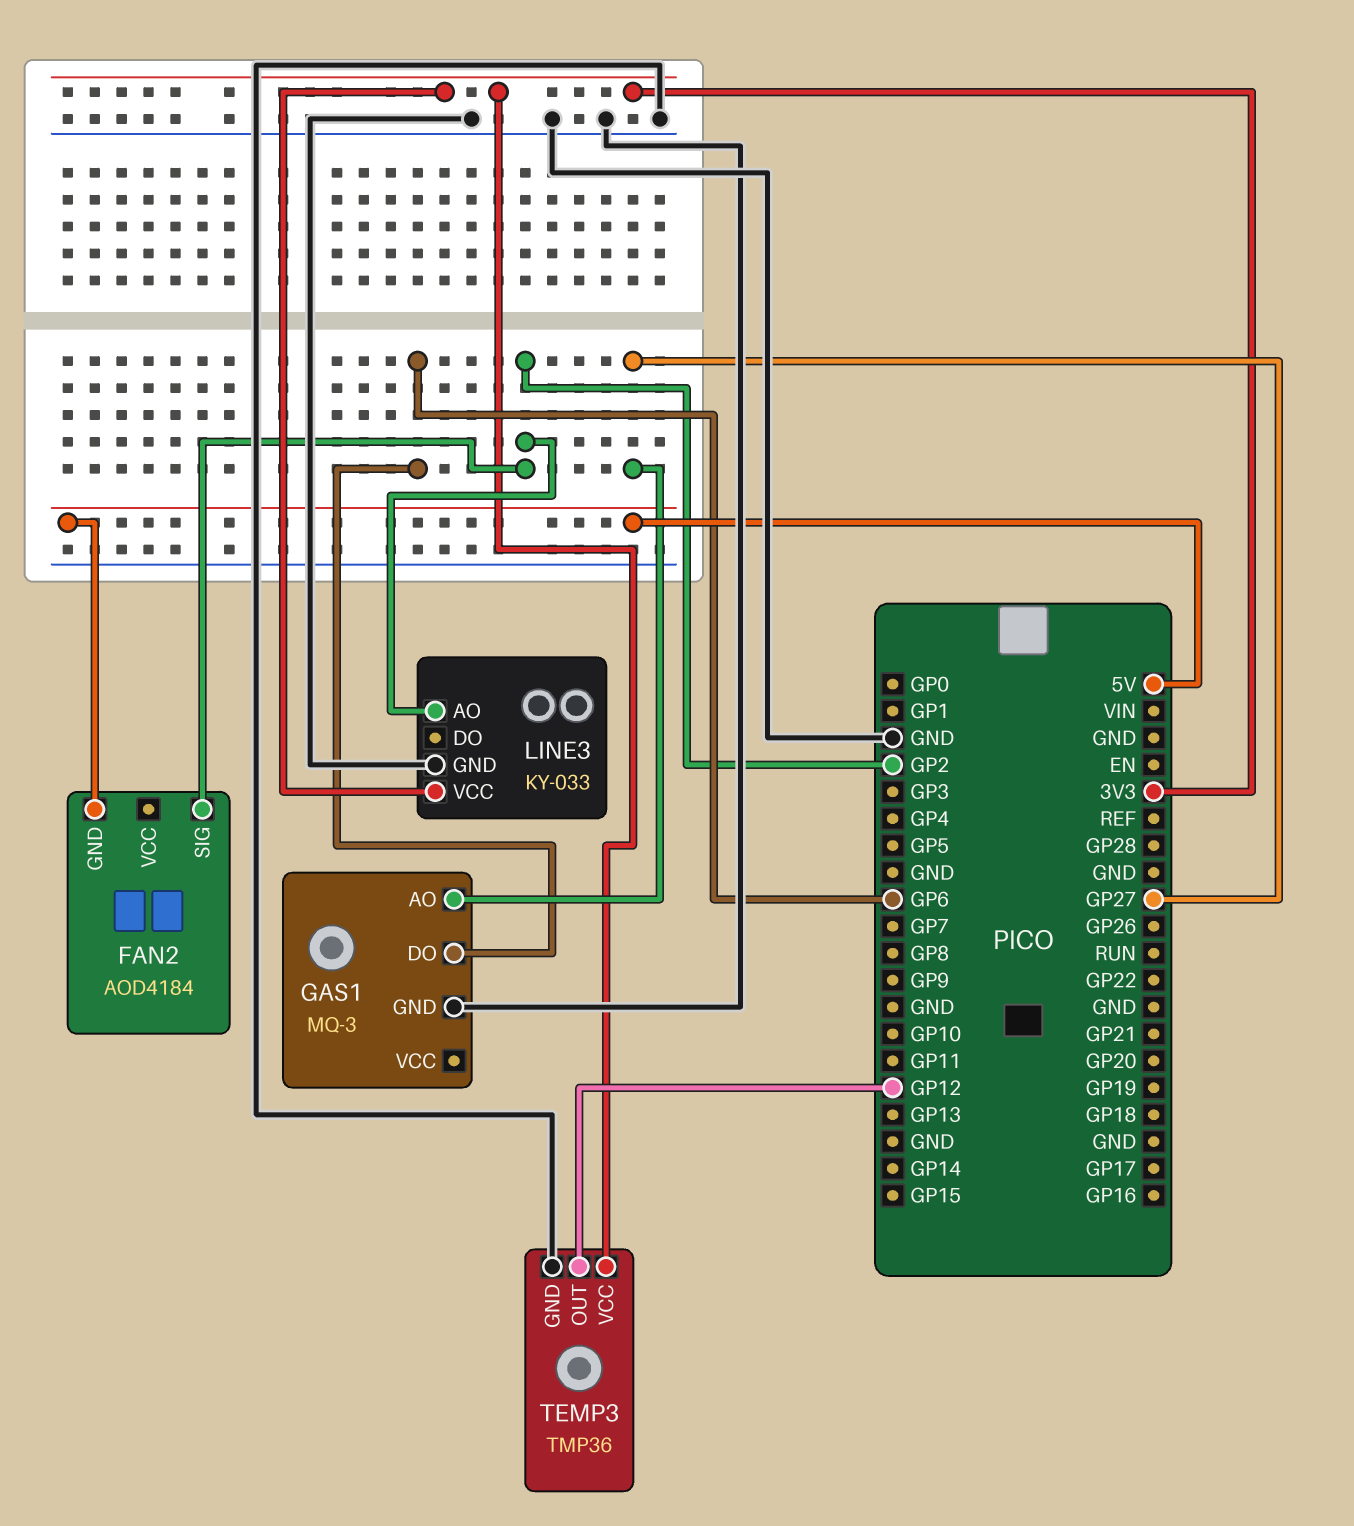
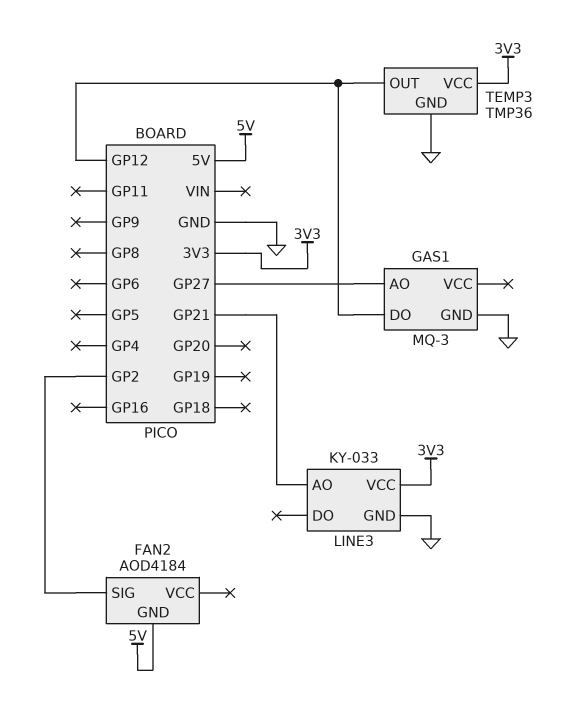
GAS1 pin DO: GP6 -> GP12
LINE3 pin AO: GP2 -> GP21

